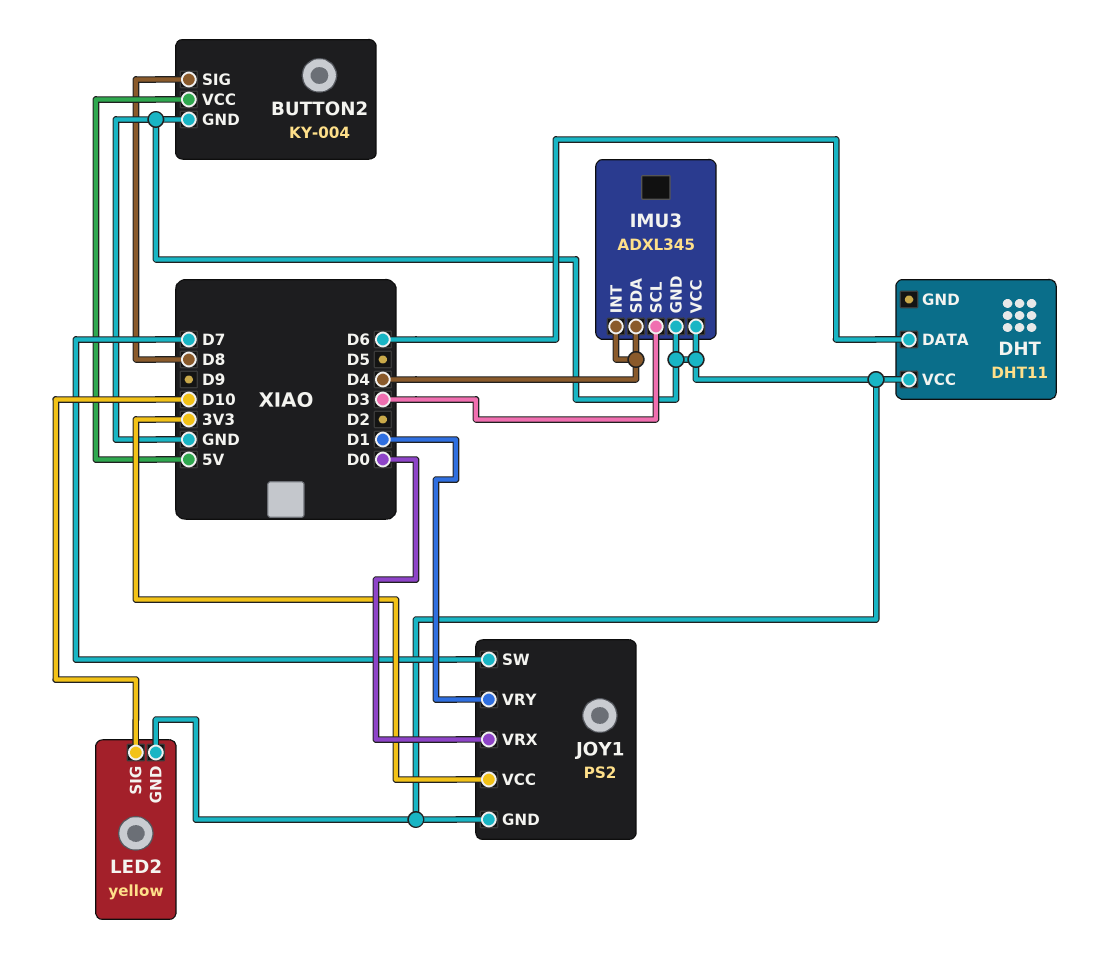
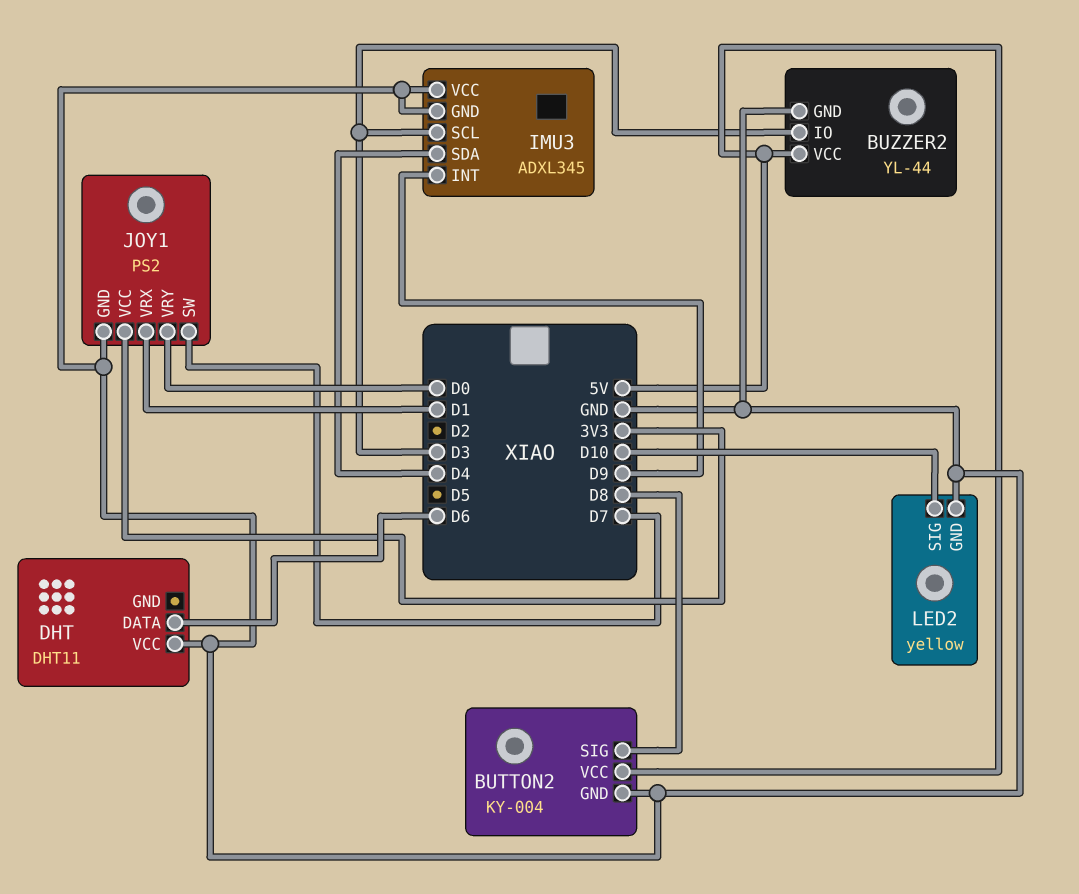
BUZZER2: none -> YL-44
BUZZER2 pin GND: none -> GND
BUZZER2 pin IO: none -> D3
BUZZER2 pin VCC: none -> 5V
IMU3 pin INT: D4 -> D9
JOY1 pin VRX: D0 -> D1
JOY1 pin VRY: D1 -> D0

